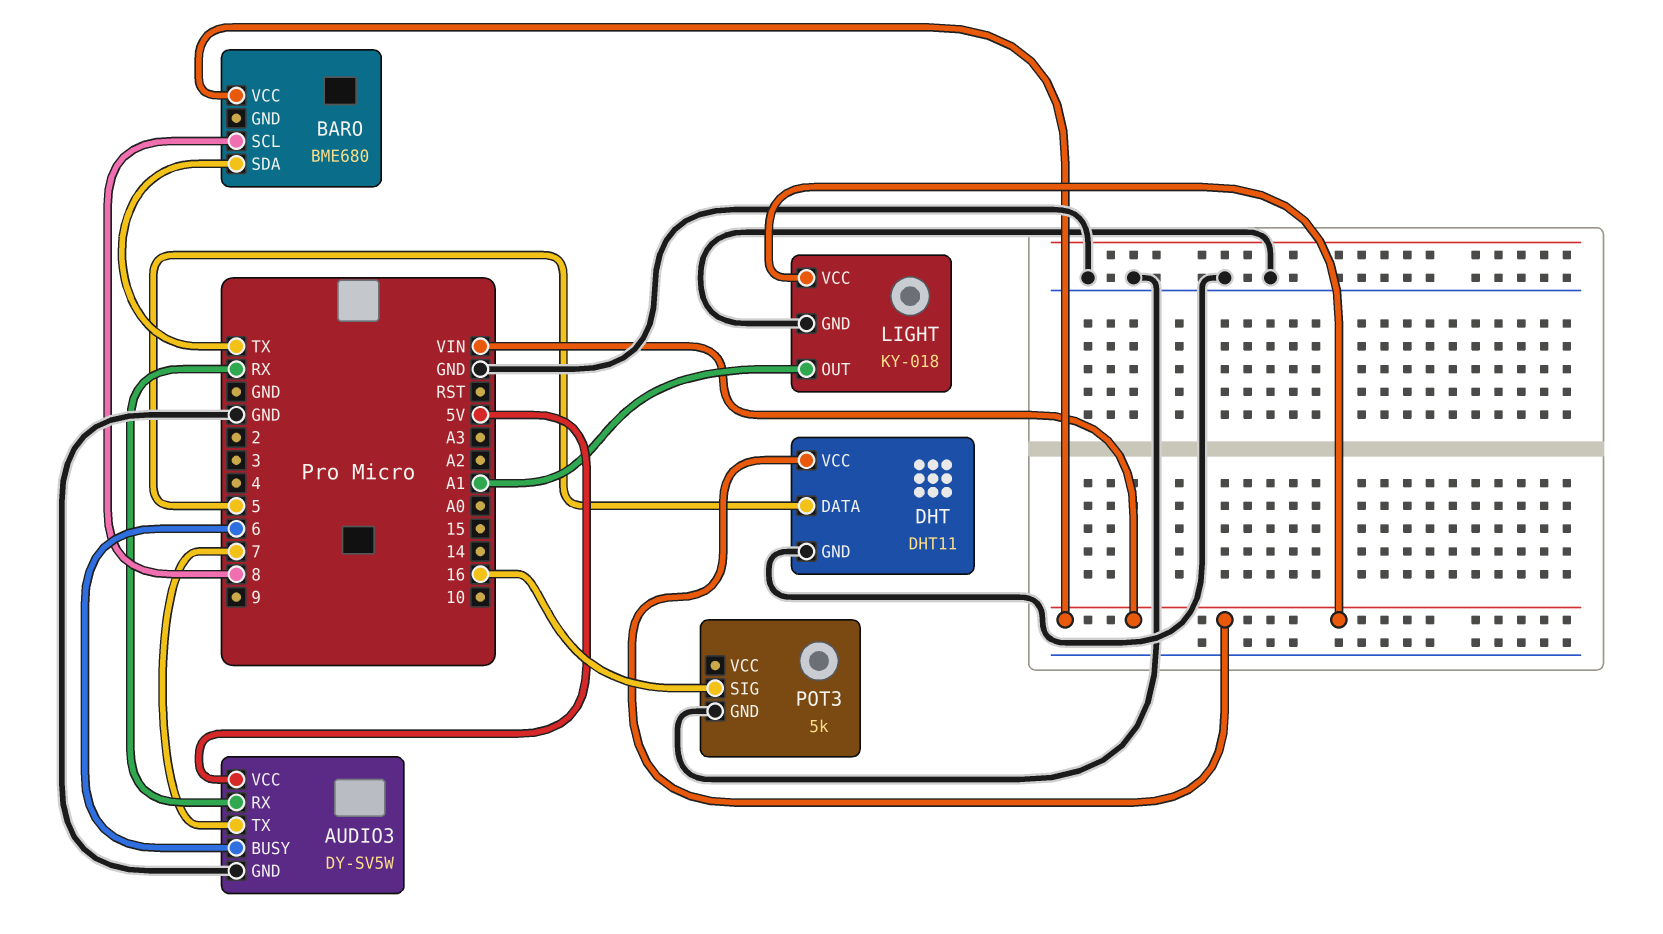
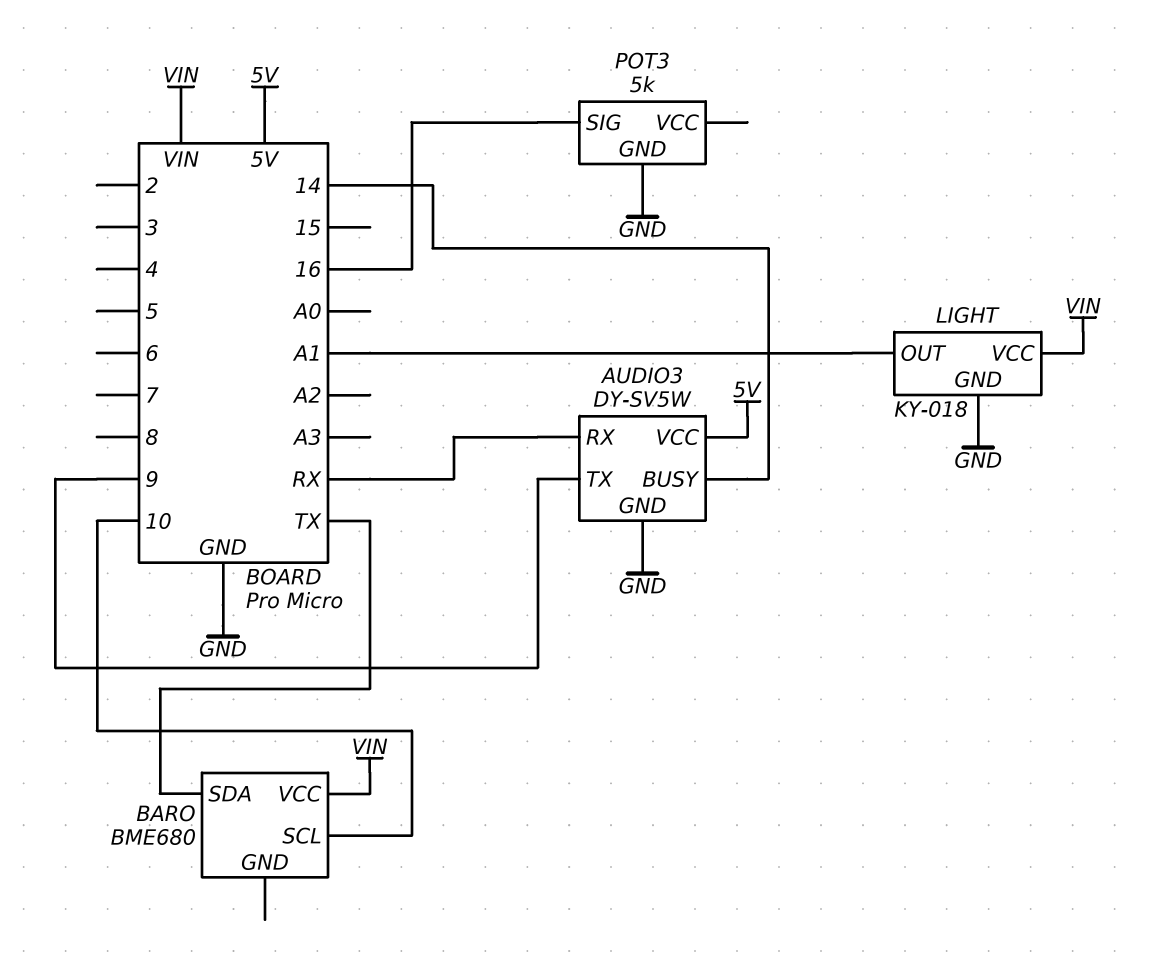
AUDIO3 pin BUSY: 6 -> 14
AUDIO3 pin TX: 7 -> 9
BARO pin SCL: 8 -> 10
DHT: DHT11 -> none
DHT pin DATA: 5 -> none
DHT pin GND: GND -> none
DHT pin VCC: VIN -> none

